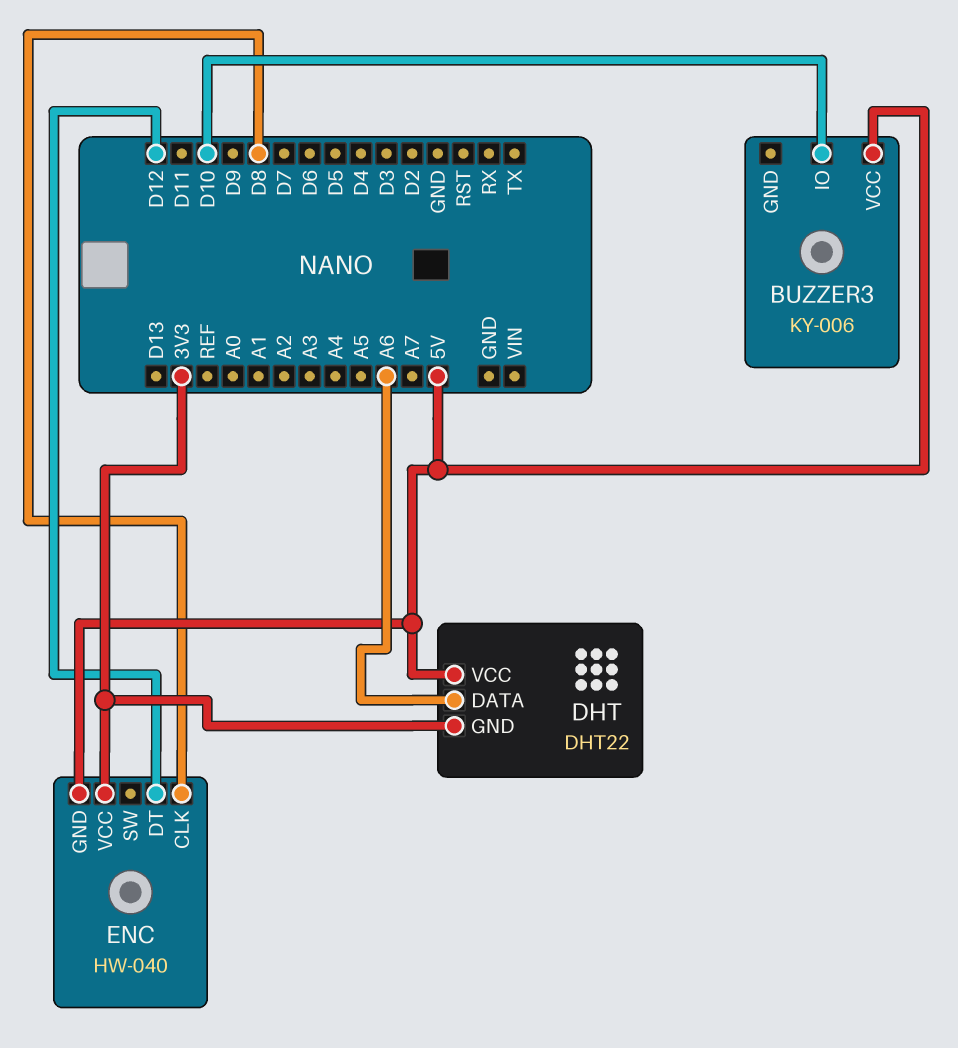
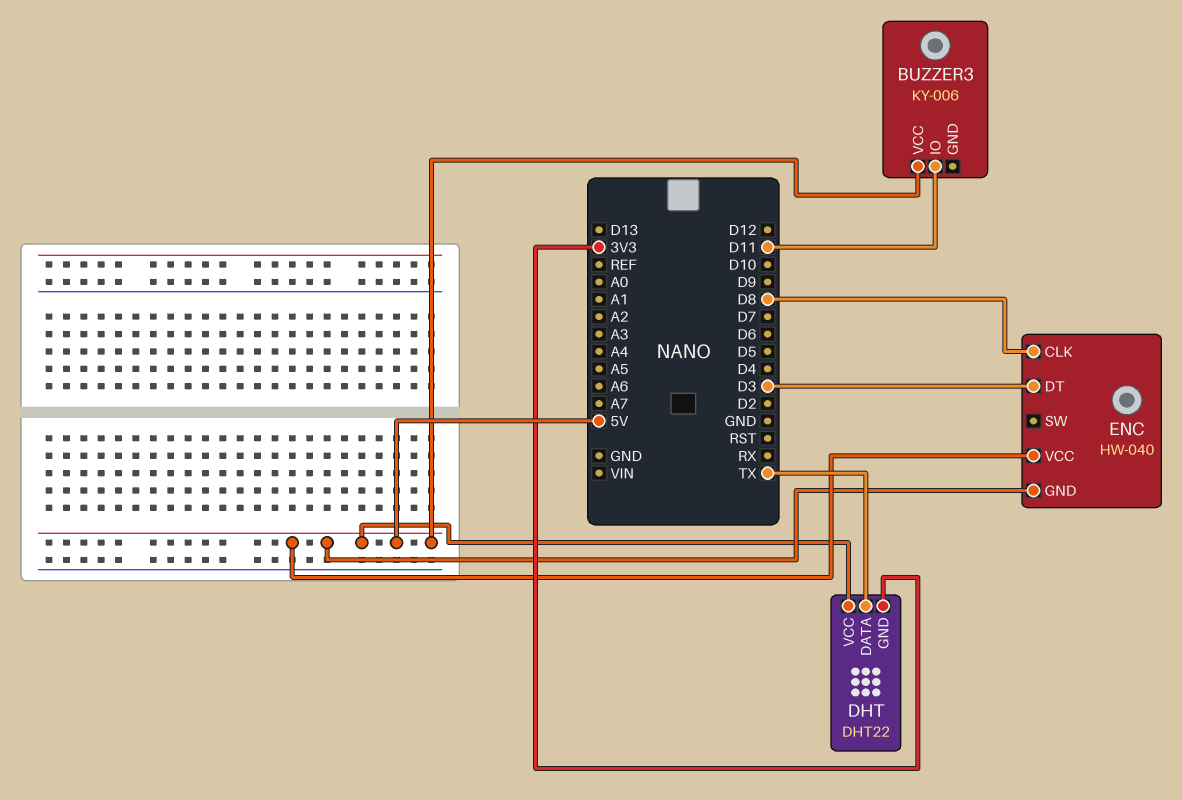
BUZZER3 pin IO: D10 -> D11
DHT pin DATA: A6 -> TX
ENC pin DT: D12 -> D3
ENC pin VCC: 3V3 -> 5V

